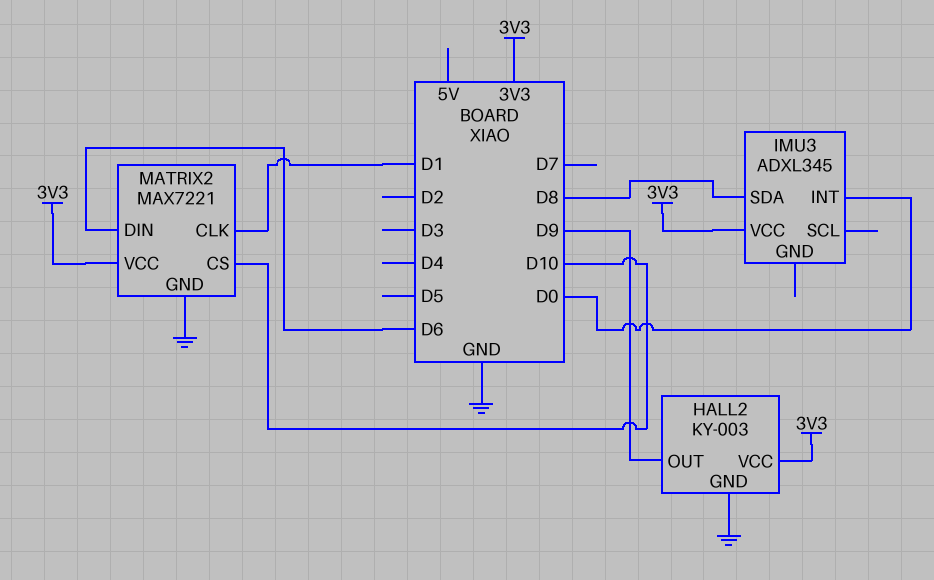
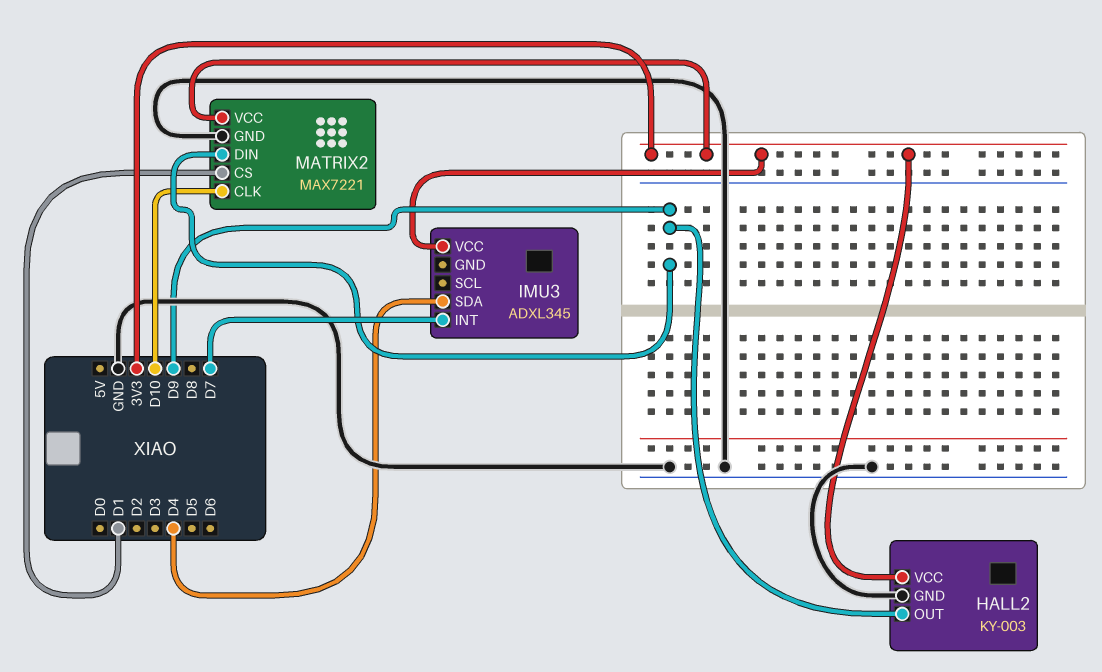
IMU3 pin INT: D0 -> D7
IMU3 pin SDA: D8 -> D4
MATRIX2 pin CLK: D1 -> D10
MATRIX2 pin CS: D10 -> D1
MATRIX2 pin DIN: D6 -> D9

